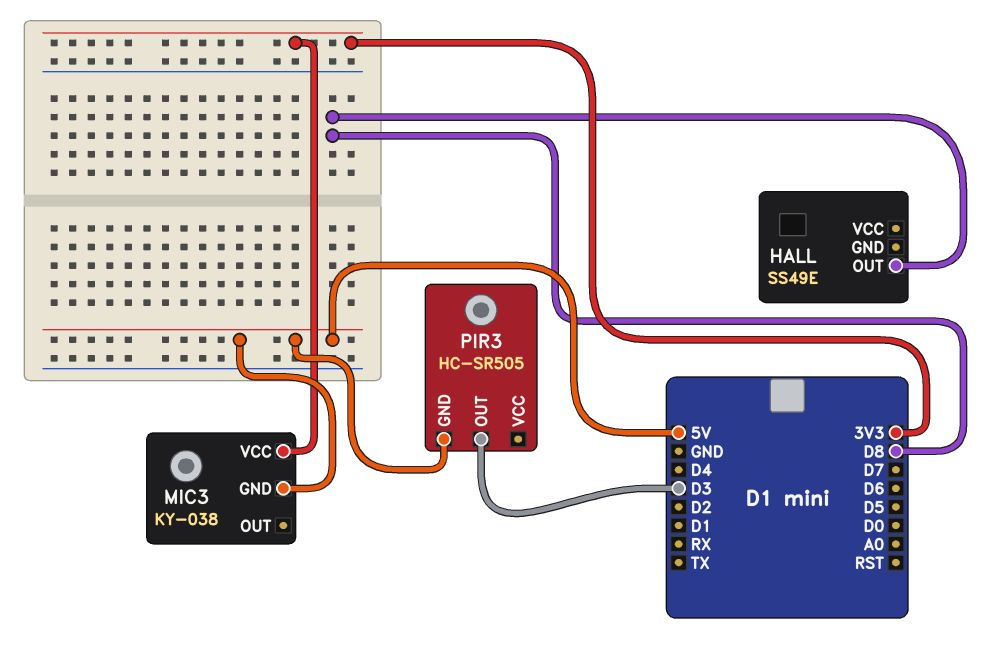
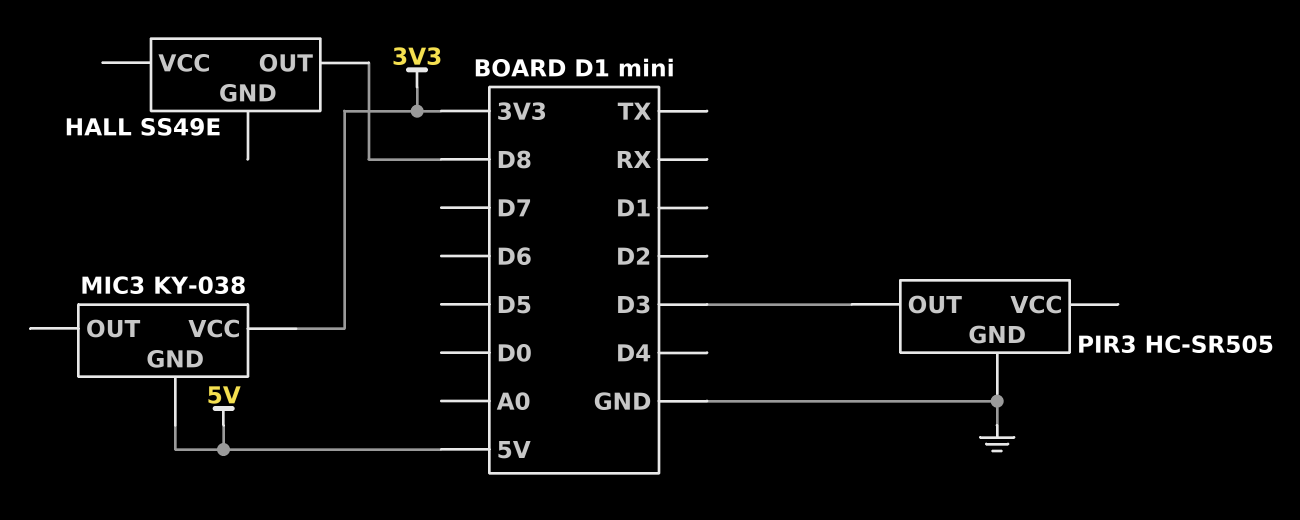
PIR3 pin GND: 5V -> GND

